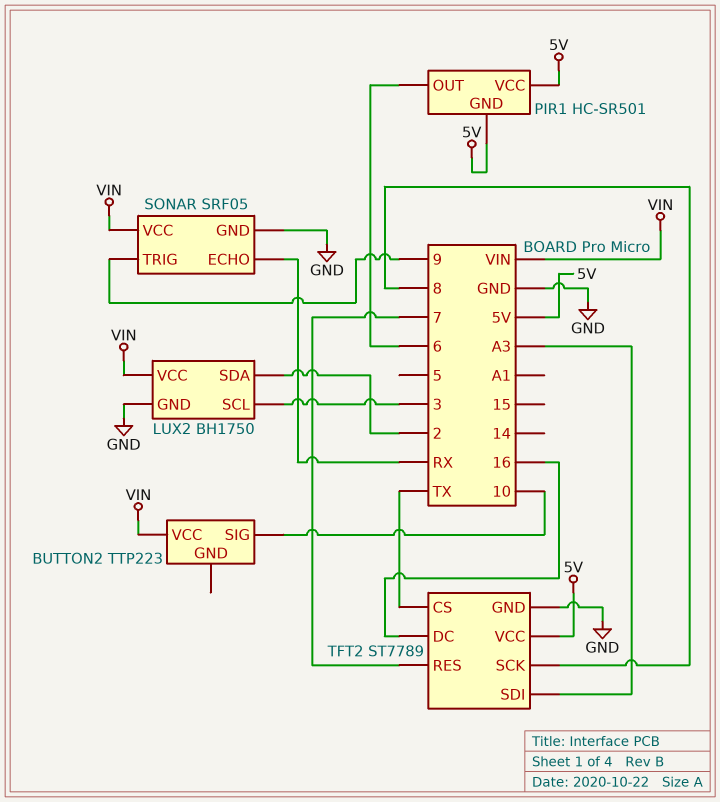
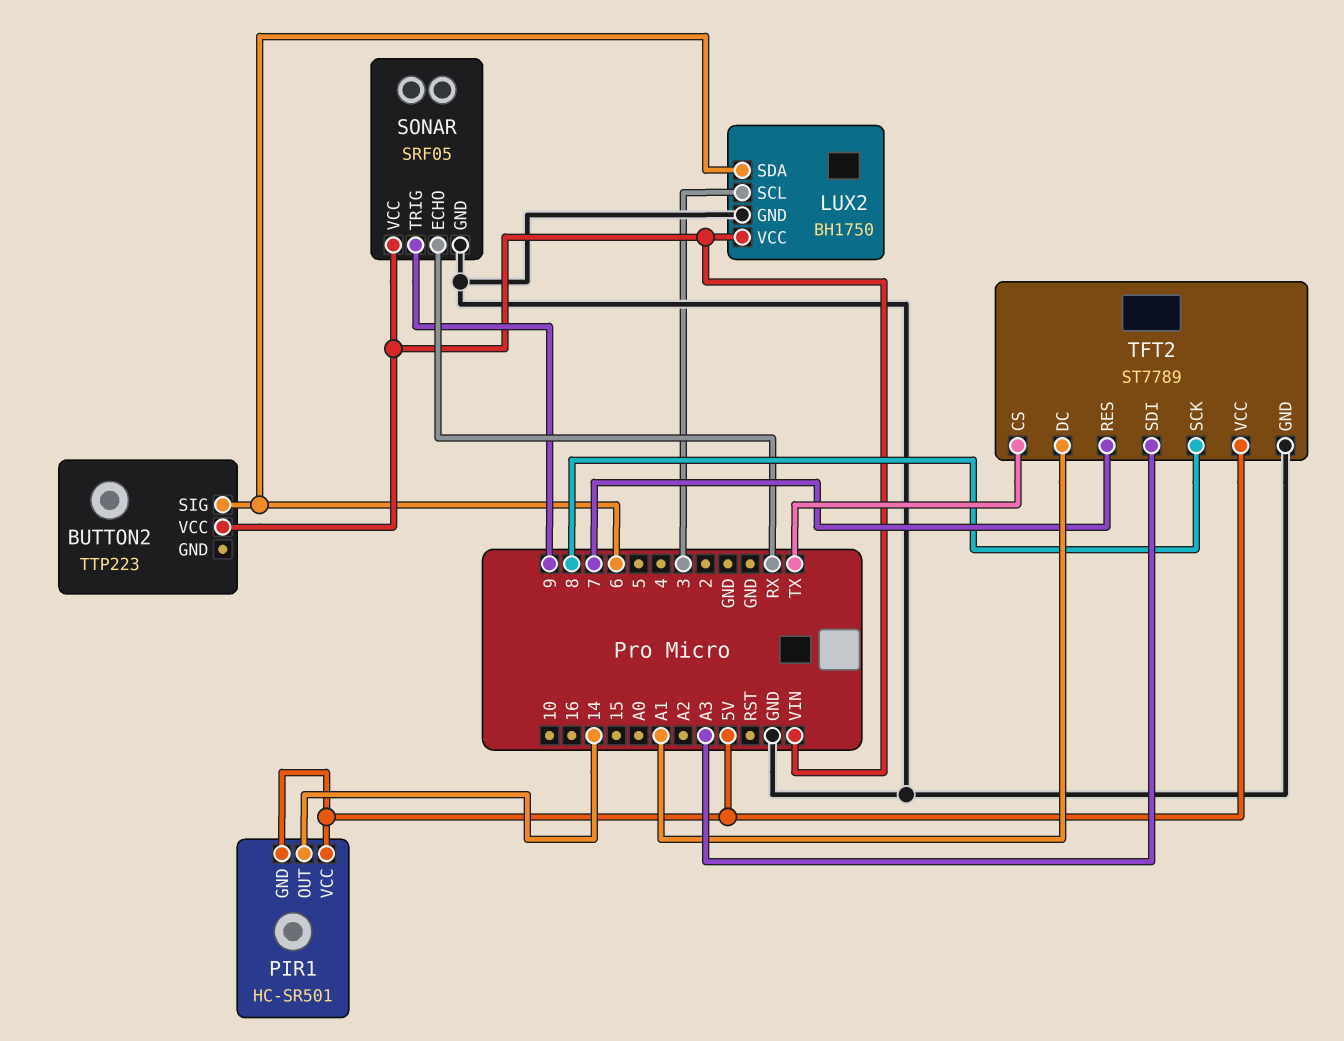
BUTTON2 pin SIG: 10 -> 6
LUX2 pin SDA: 2 -> 6
PIR1 pin OUT: 6 -> 14
TFT2 pin DC: 16 -> A1

